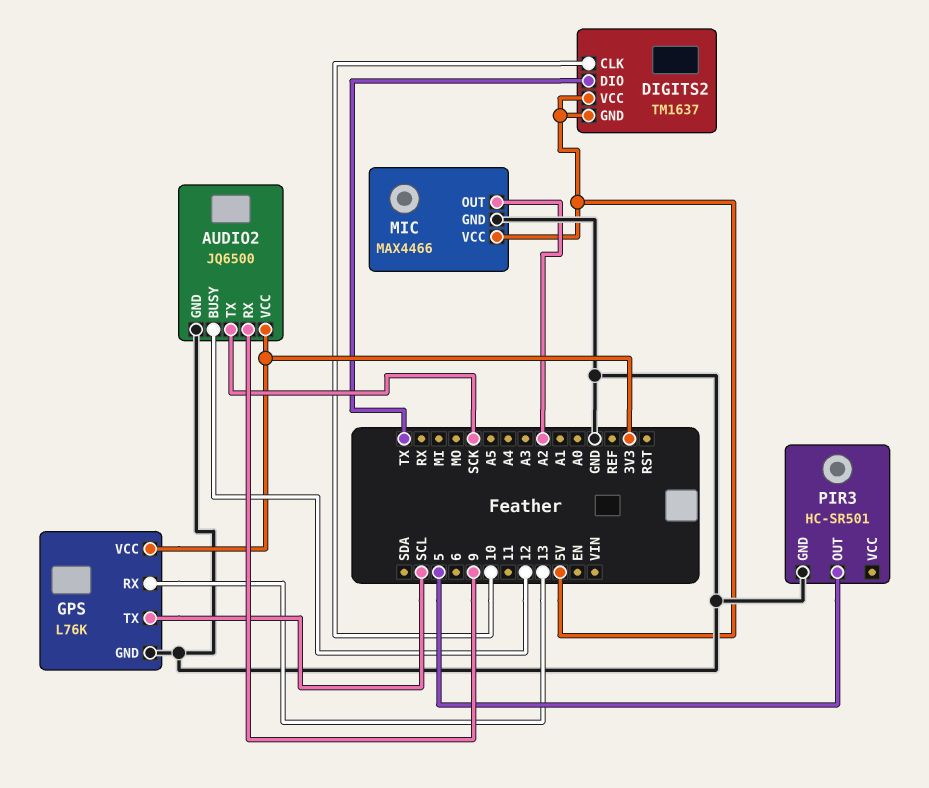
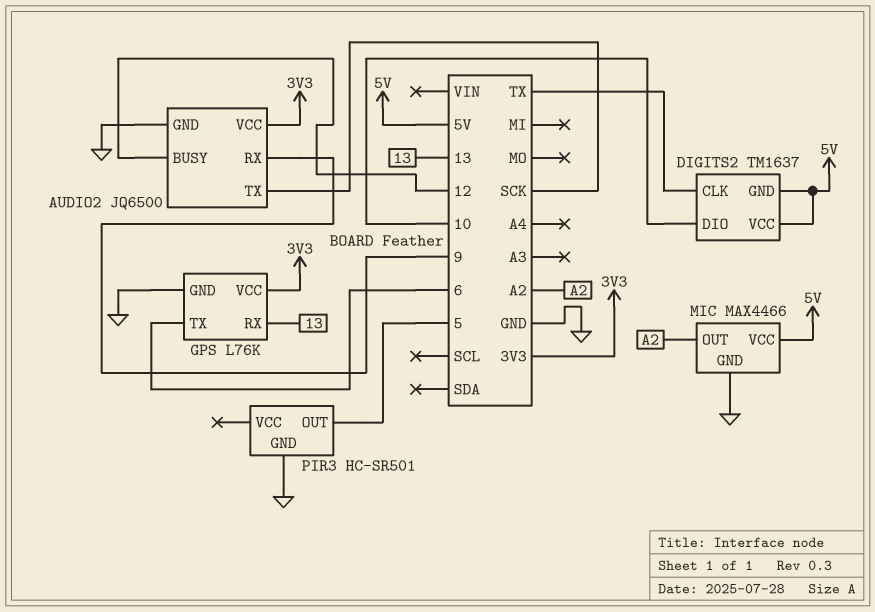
DIGITS2 pin CLK: 10 -> TX
DIGITS2 pin DIO: TX -> 10
GPS pin TX: SCL -> 6

